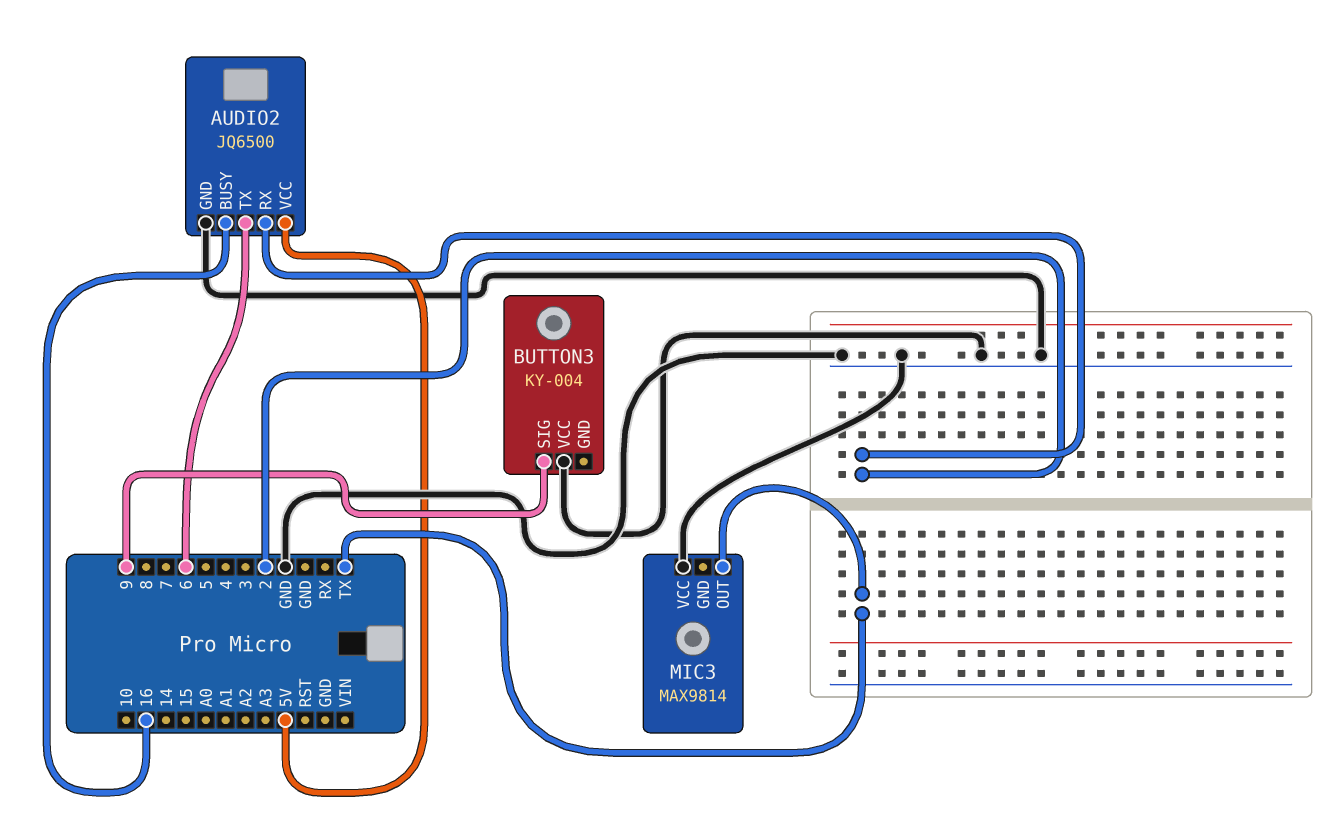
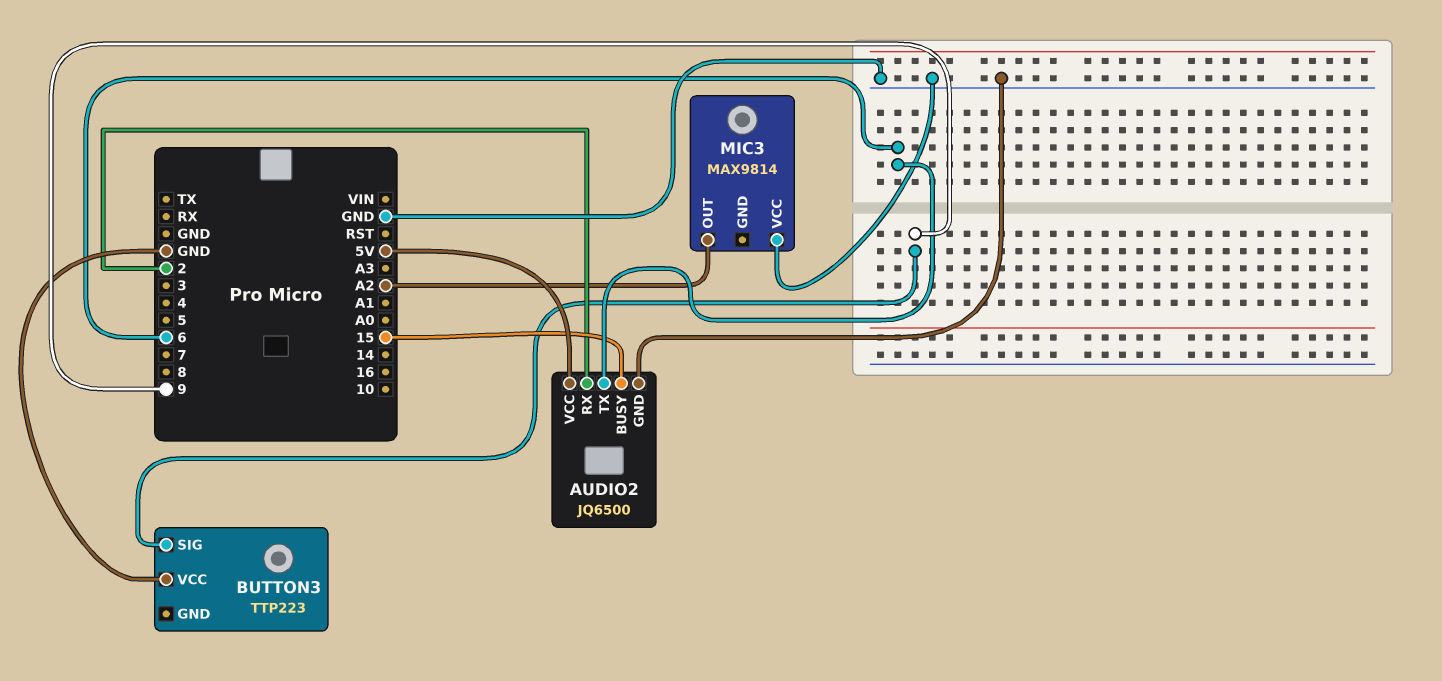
AUDIO2 pin BUSY: 16 -> 15
BUTTON3: KY-004 -> TTP223
MIC3 pin OUT: TX -> A2

